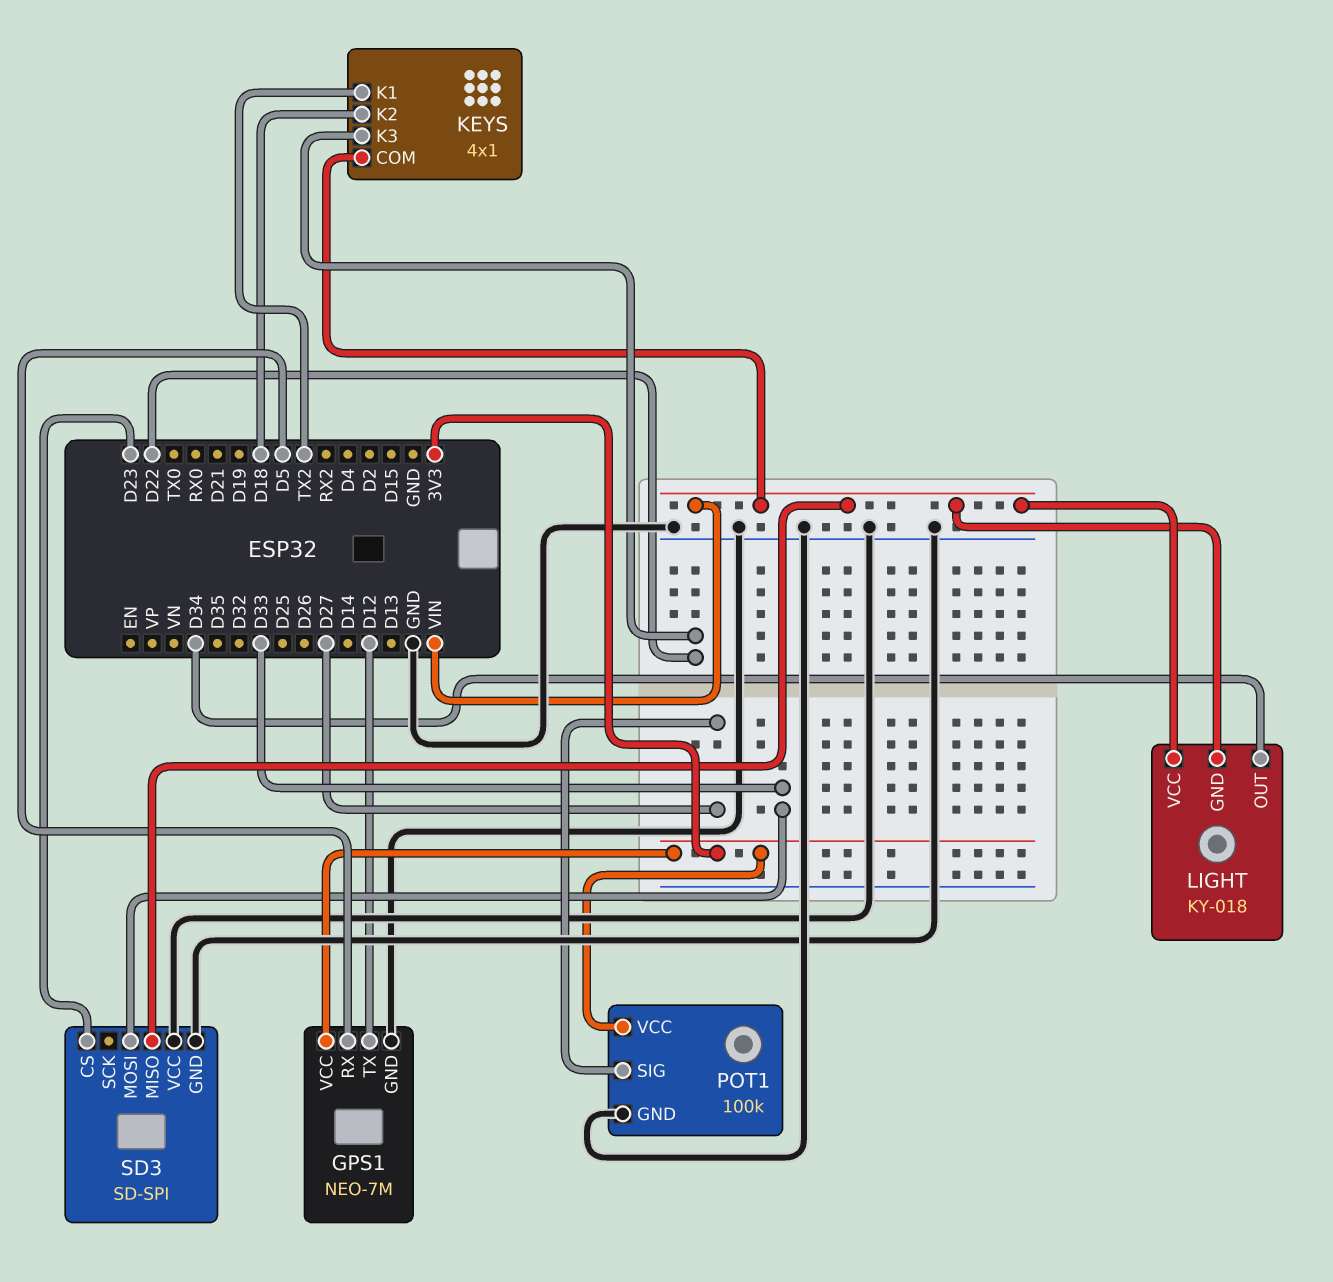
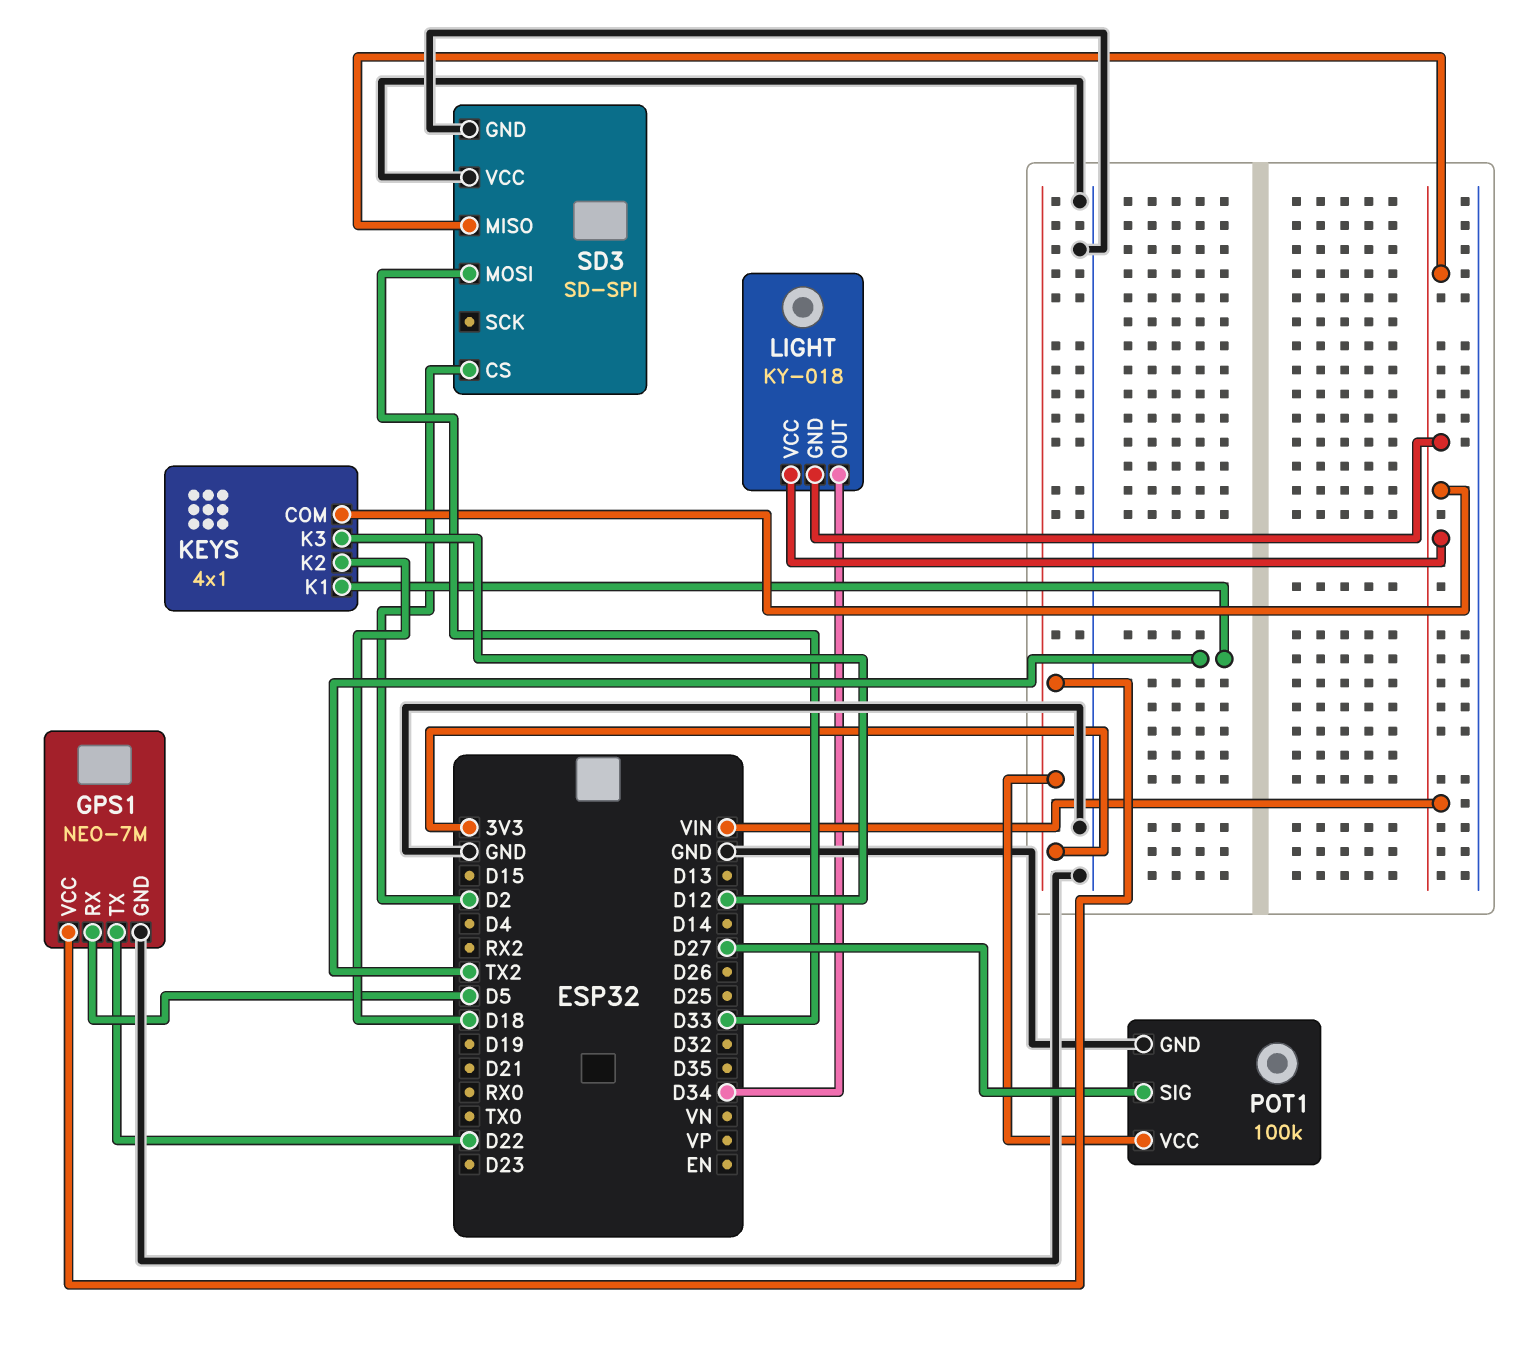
GPS1 pin TX: D12 -> D22
KEYS pin K3: D22 -> D12
SD3 pin CS: D23 -> D2

